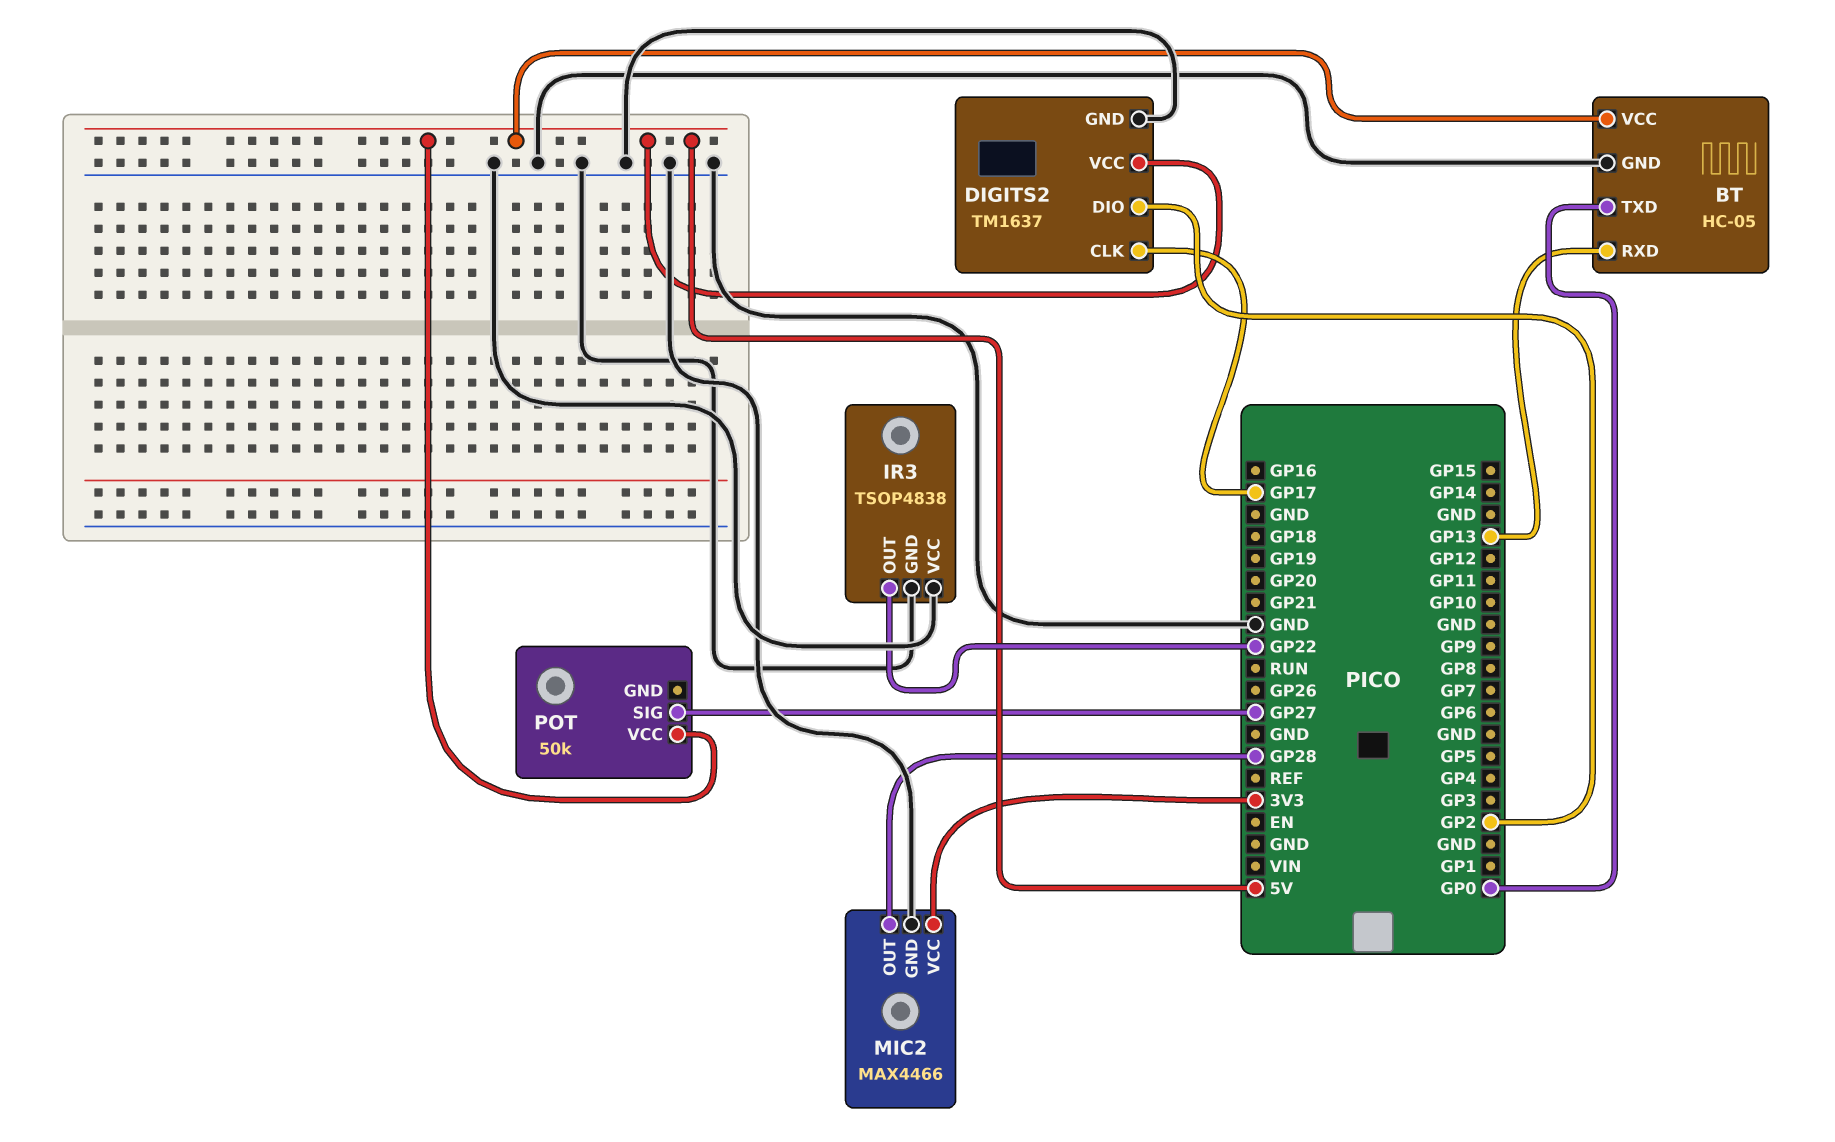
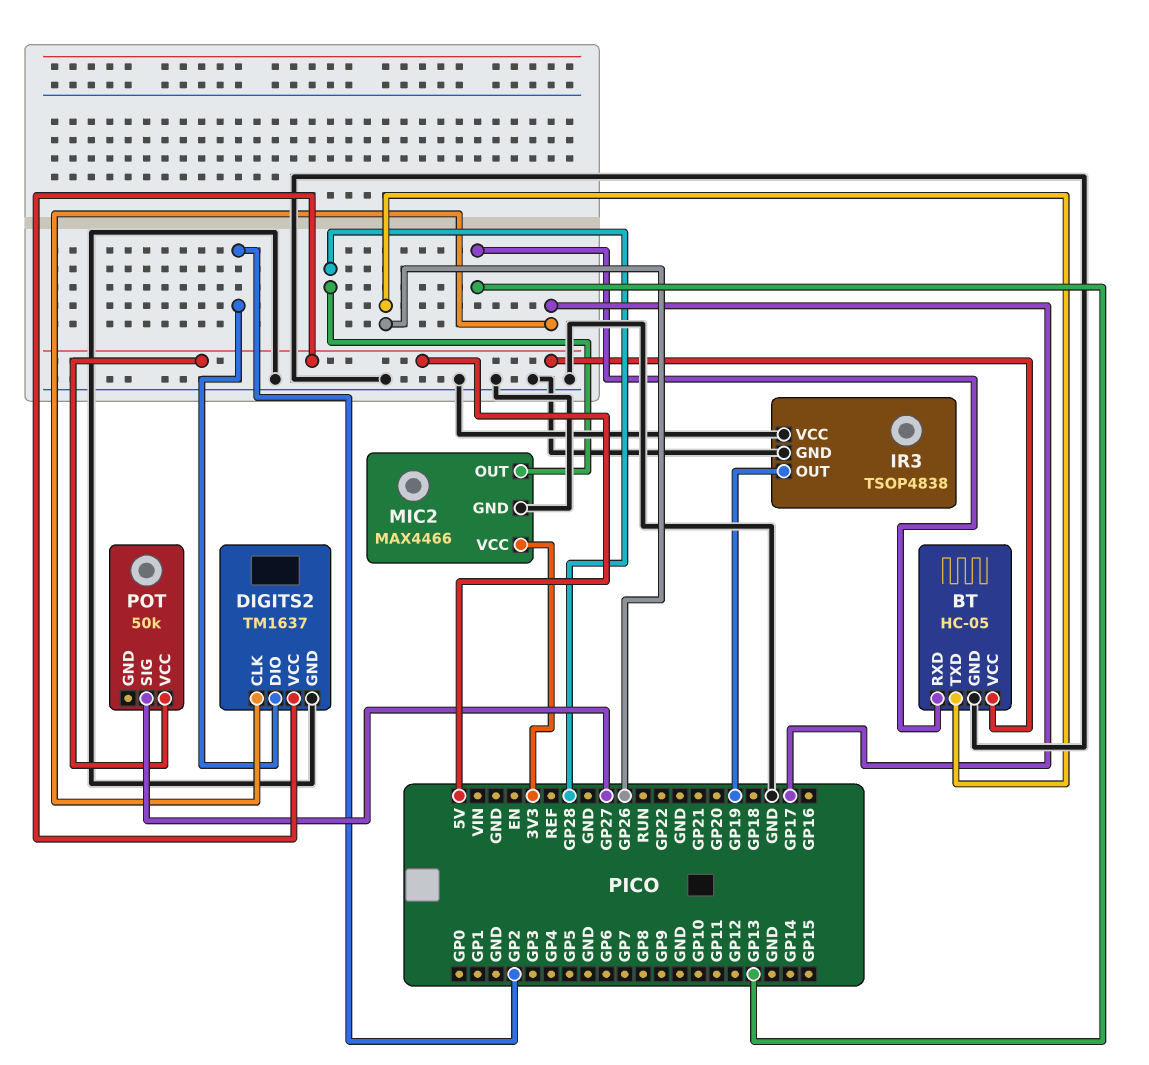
BT pin TXD: GP0 -> GP26
IR3 pin OUT: GP22 -> GP19

